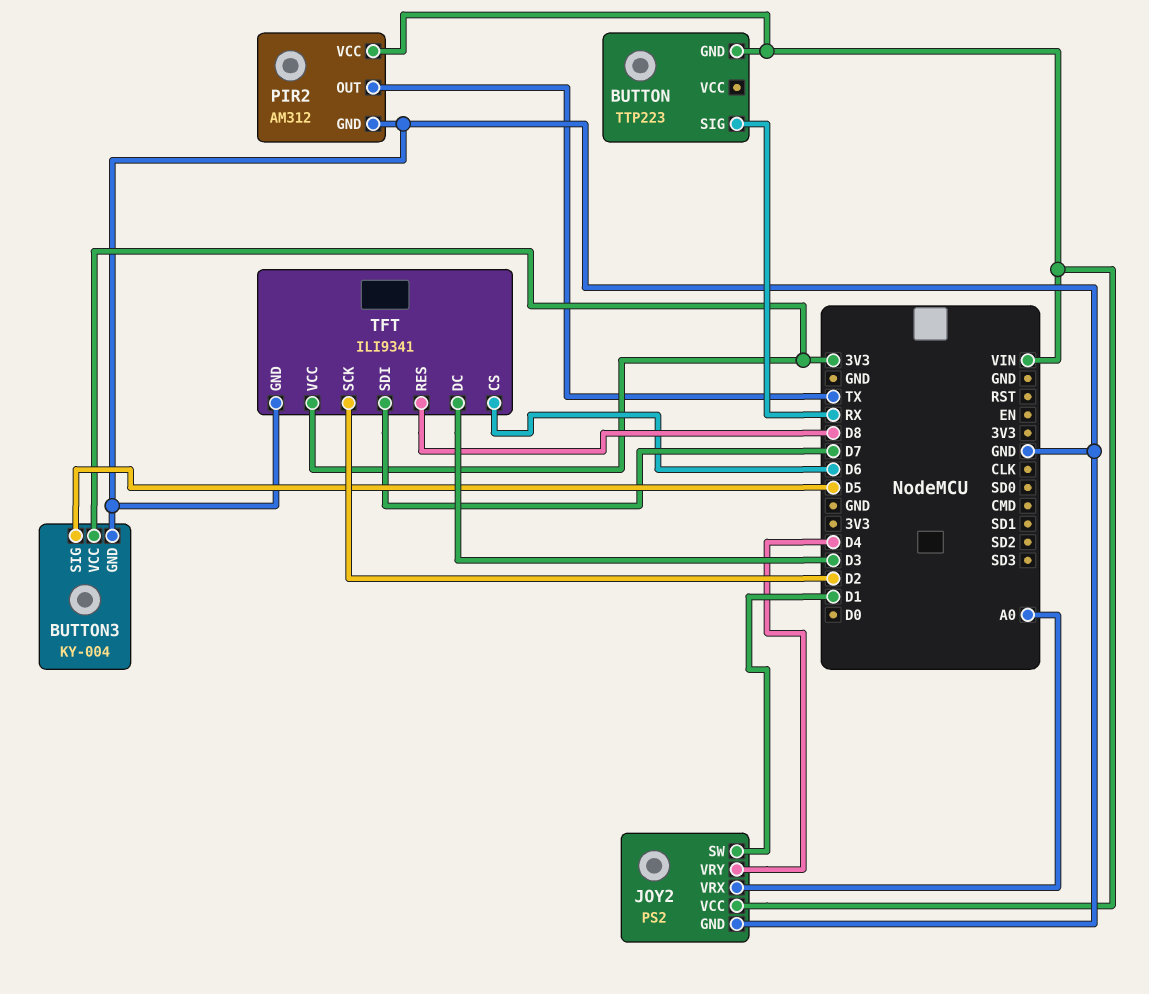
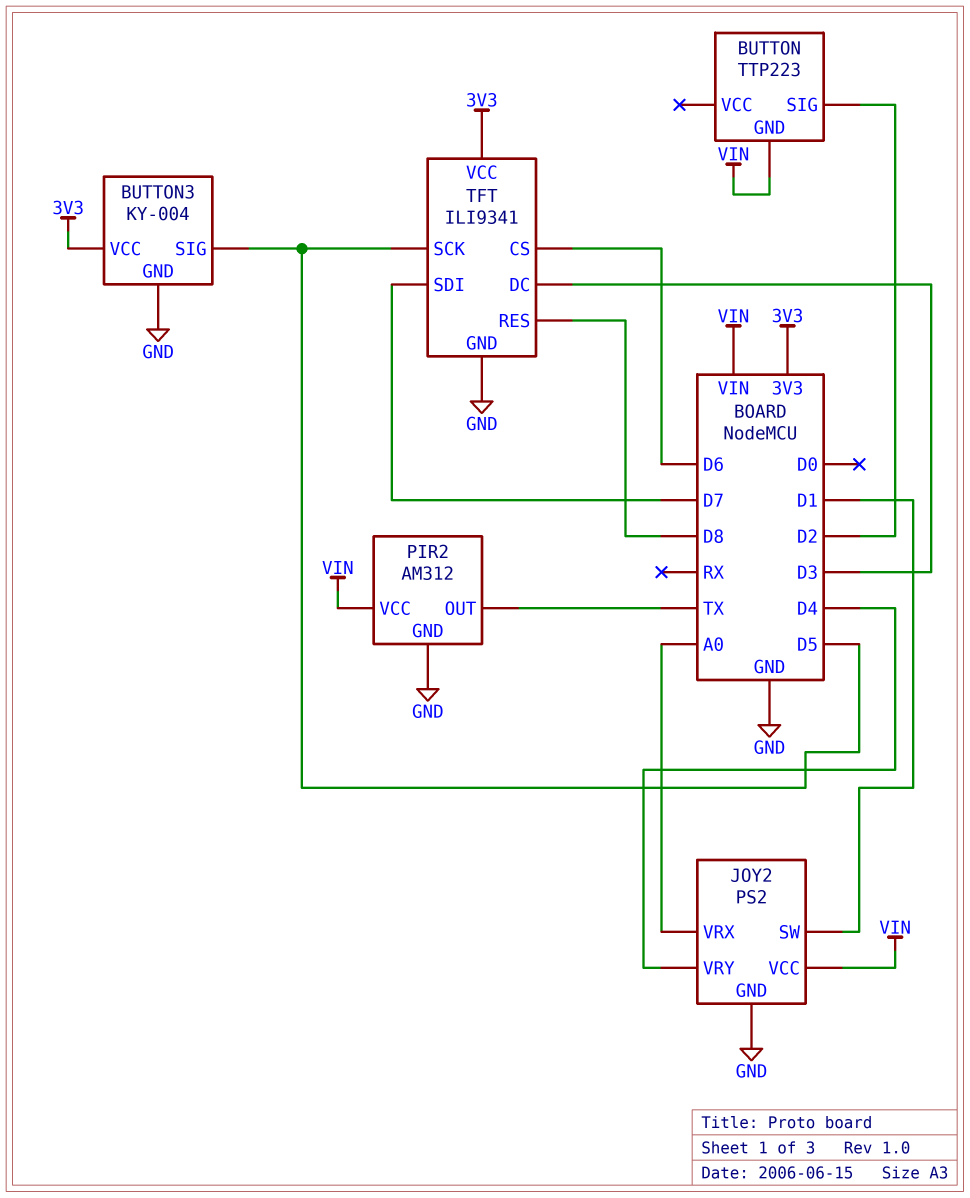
BUTTON pin SIG: RX -> D2
TFT pin SCK: D2 -> D5

